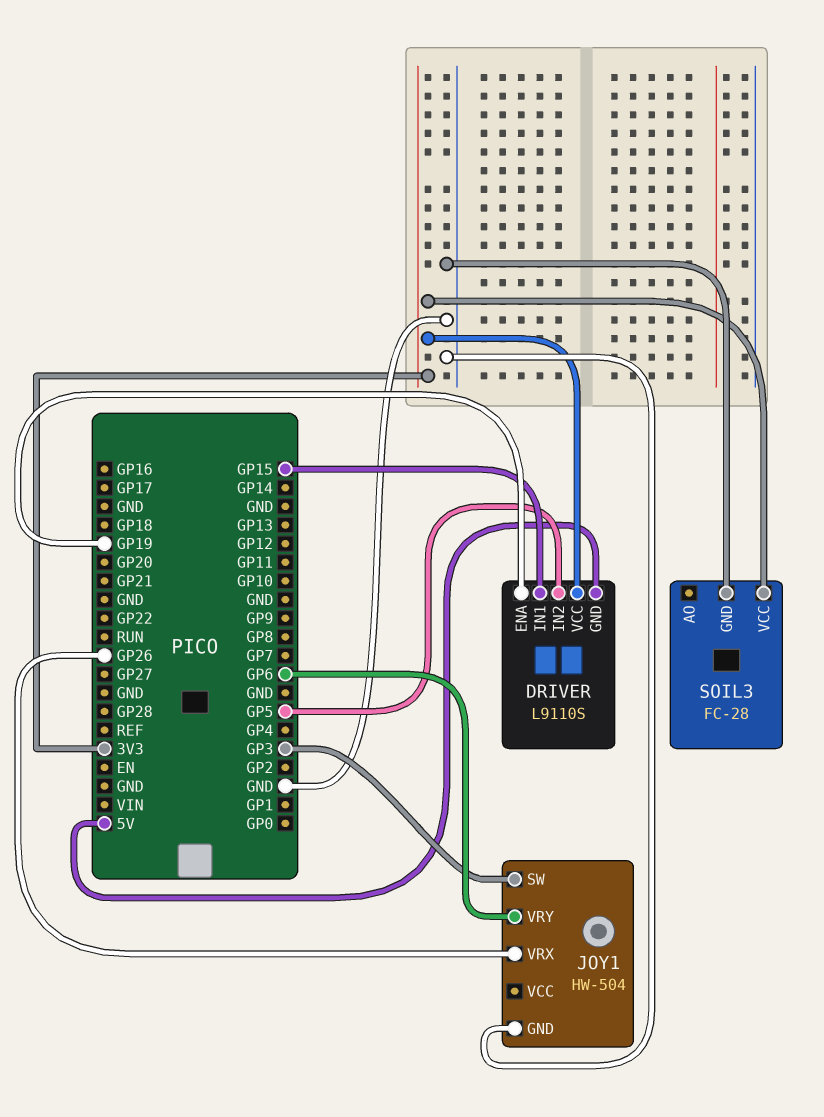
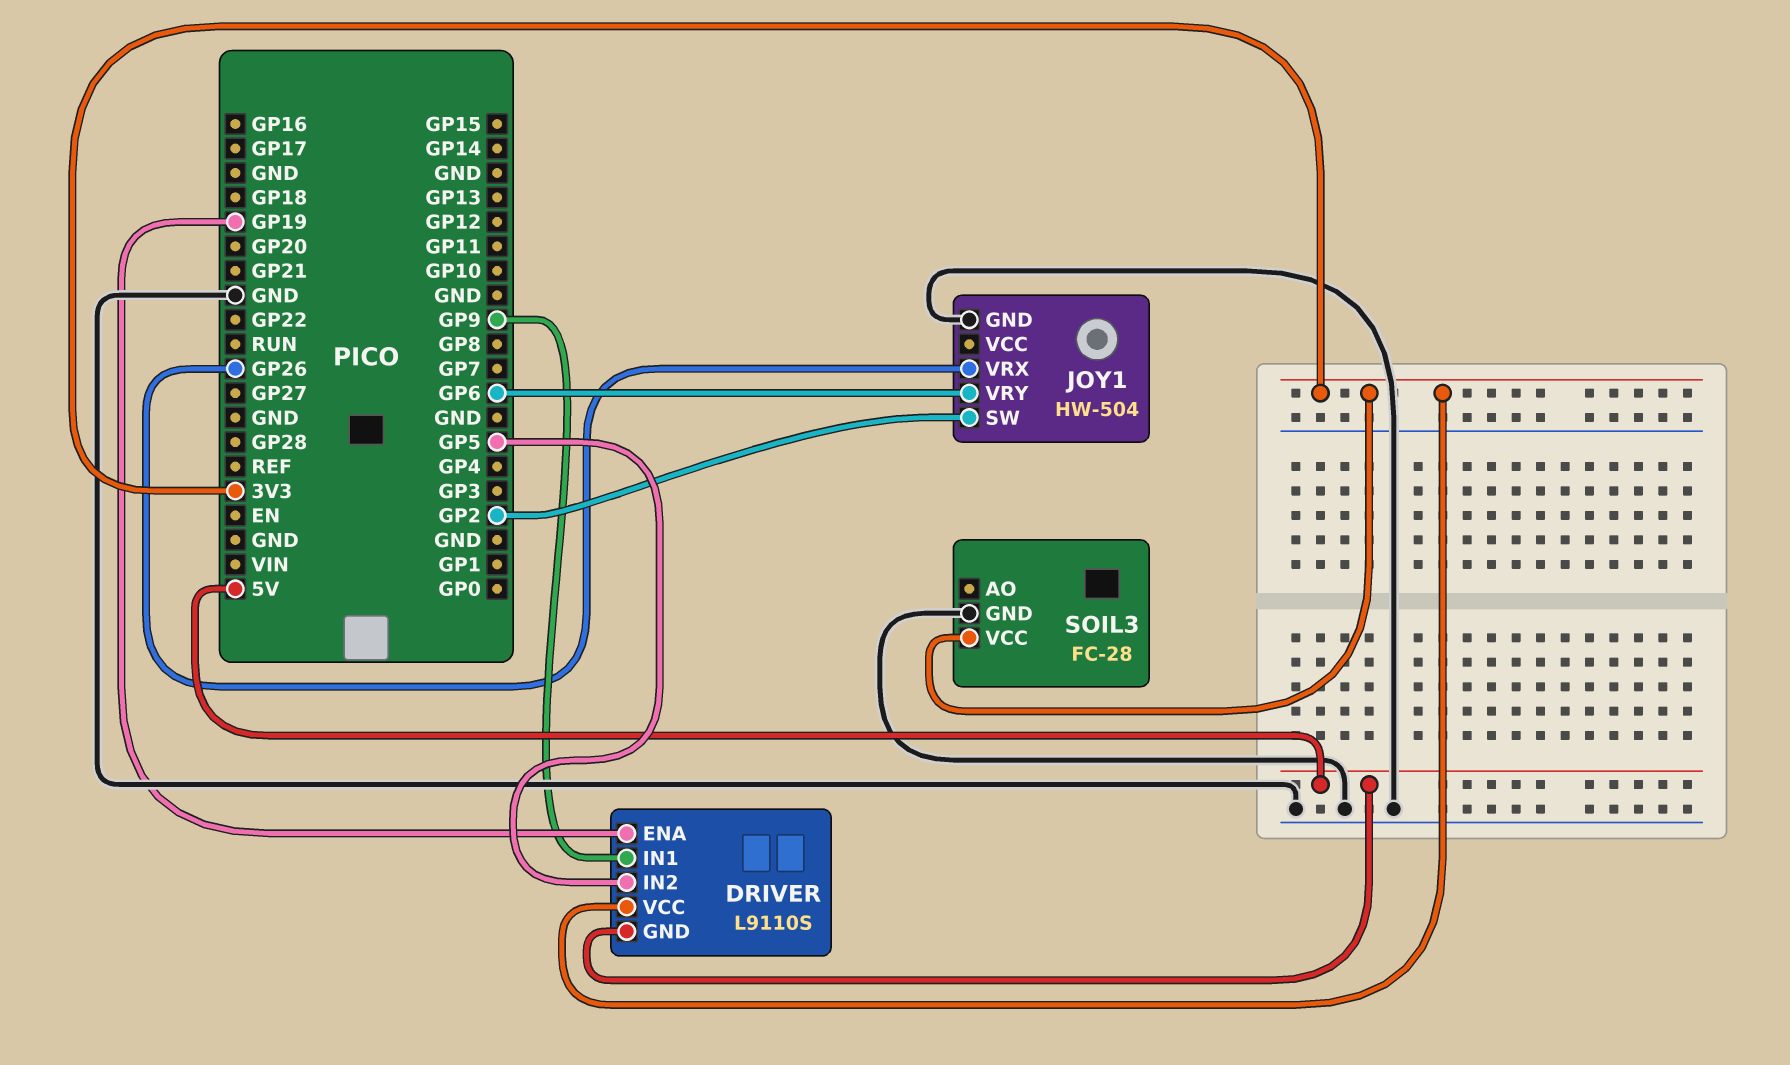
DRIVER pin IN1: GP15 -> GP9
JOY1 pin SW: GP3 -> GP2

